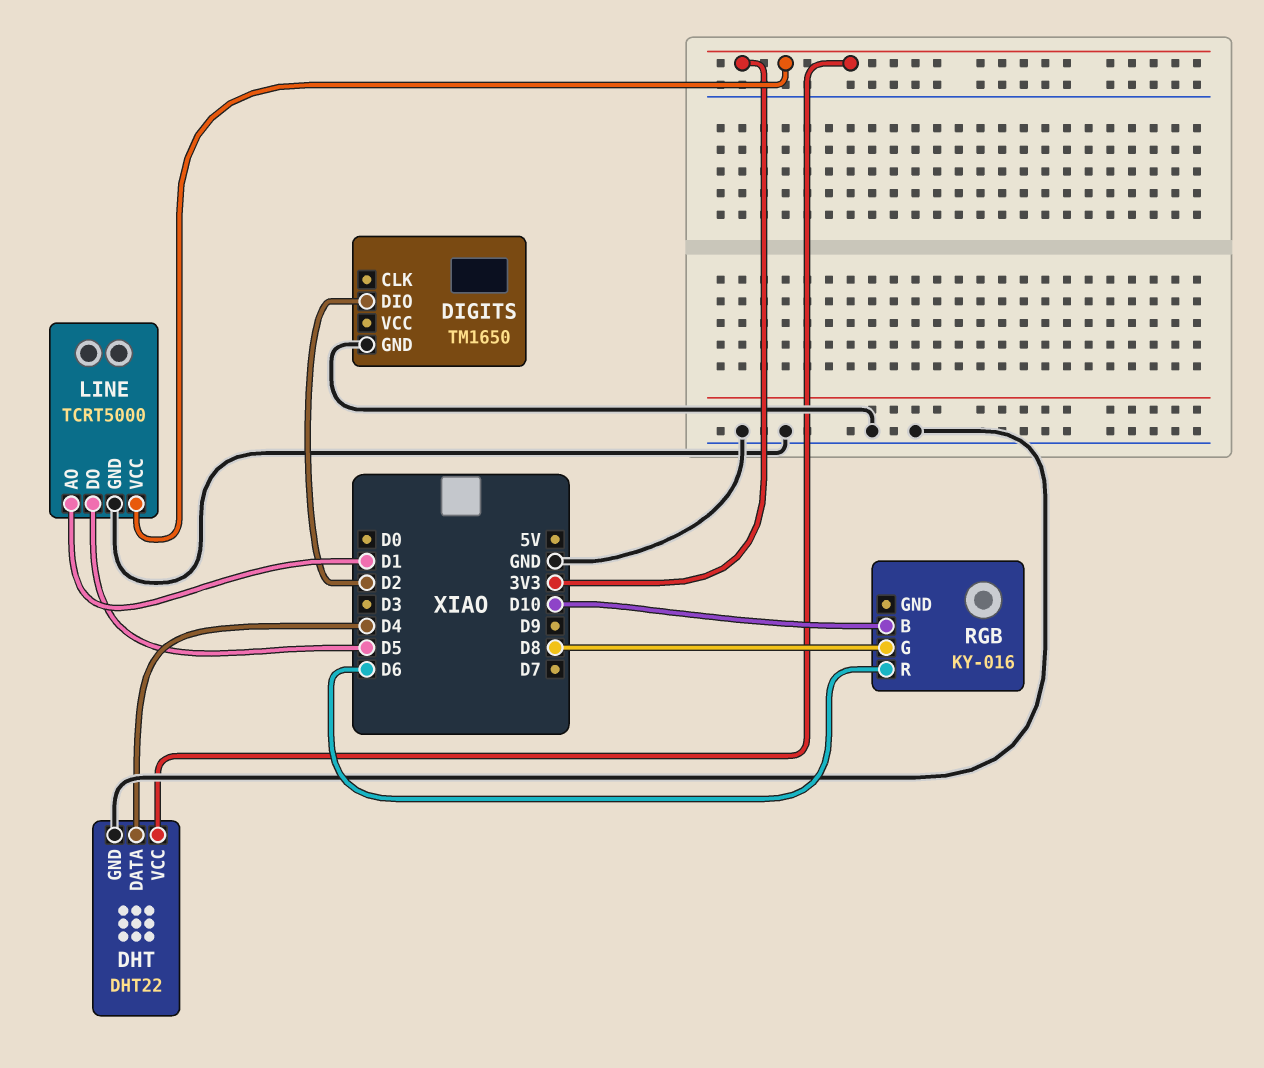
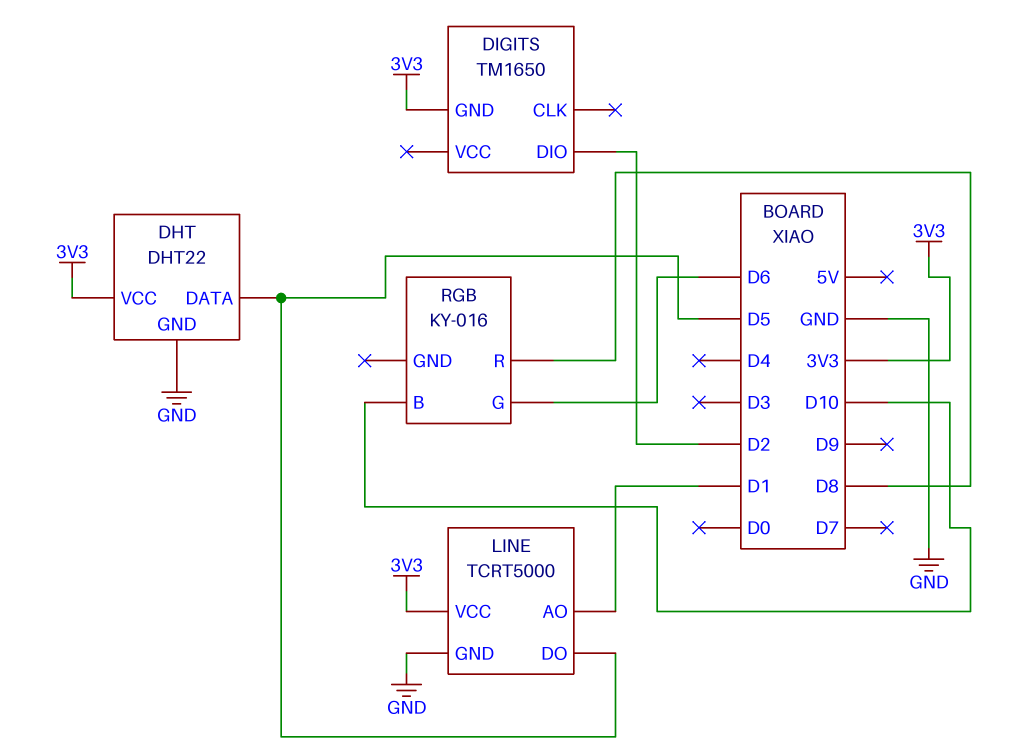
DHT pin DATA: D4 -> D5
DIGITS pin GND: GND -> 3V3
RGB pin G: D8 -> D6
RGB pin R: D6 -> D8

